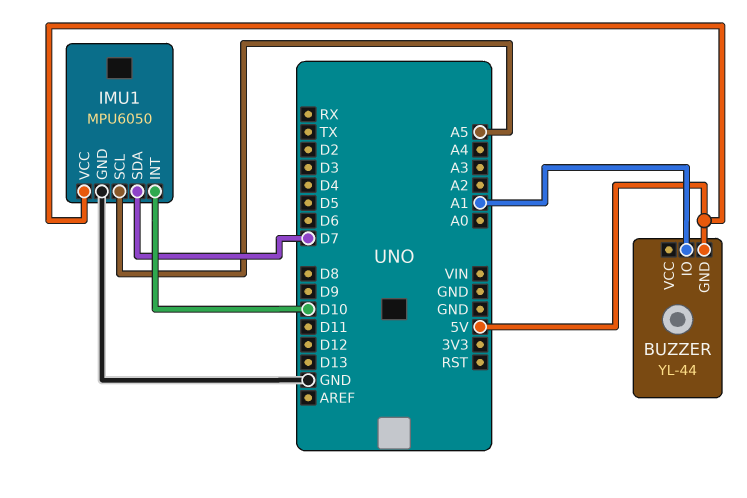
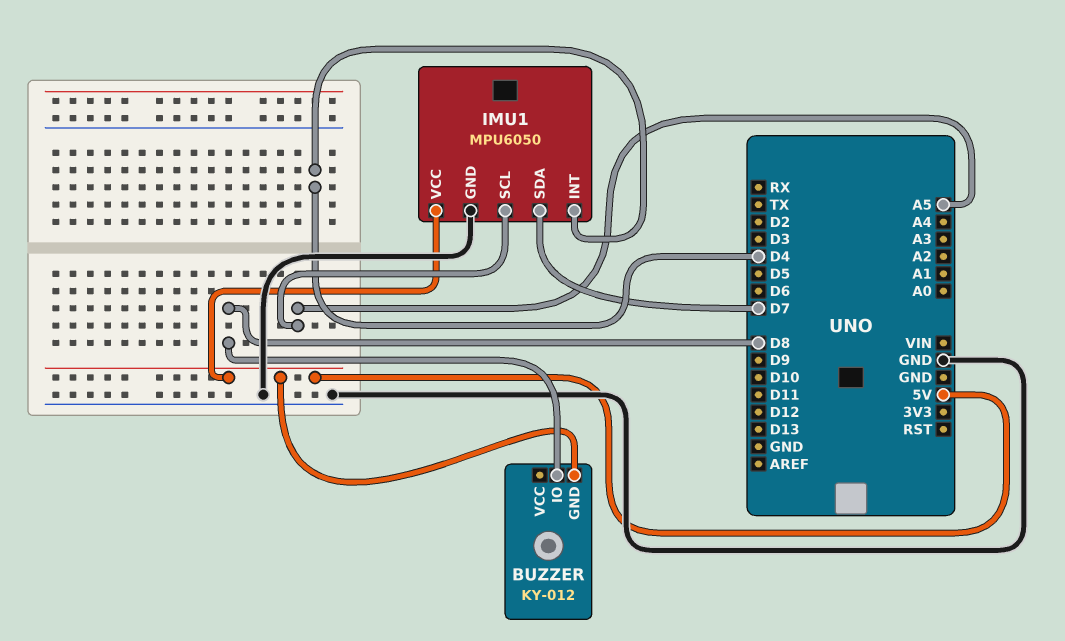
BUZZER: YL-44 -> KY-012
BUZZER pin IO: A1 -> D8
IMU1 pin INT: D10 -> D4

